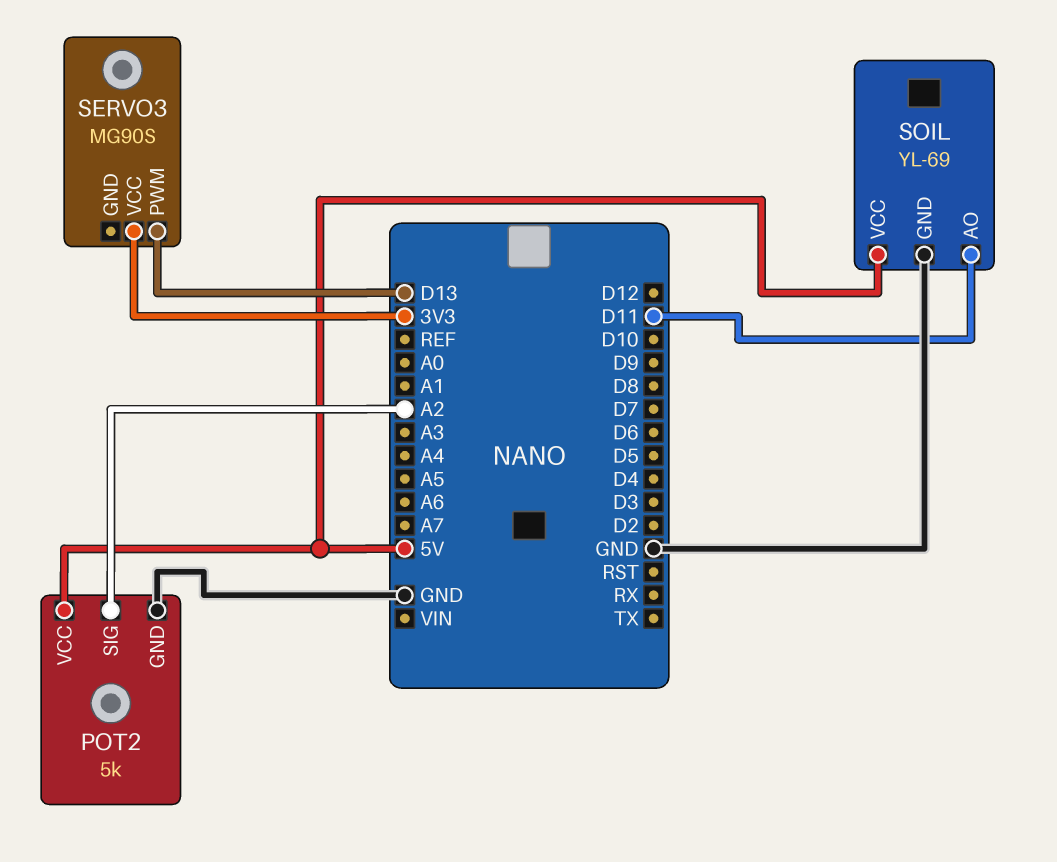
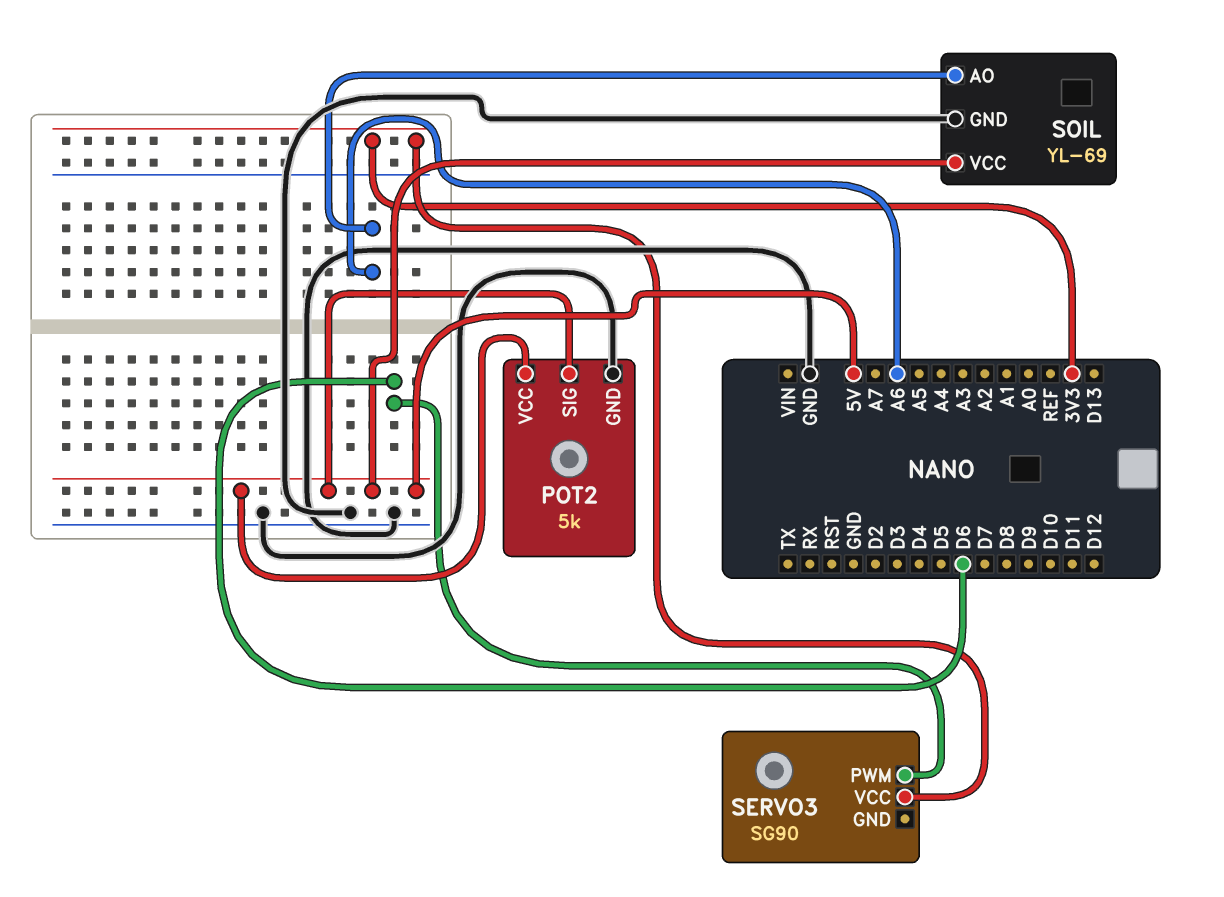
POT2 pin SIG: A2 -> 5V
SERVO3: MG90S -> SG90
SERVO3 pin PWM: D13 -> D6
SOIL pin AO: D11 -> A6

